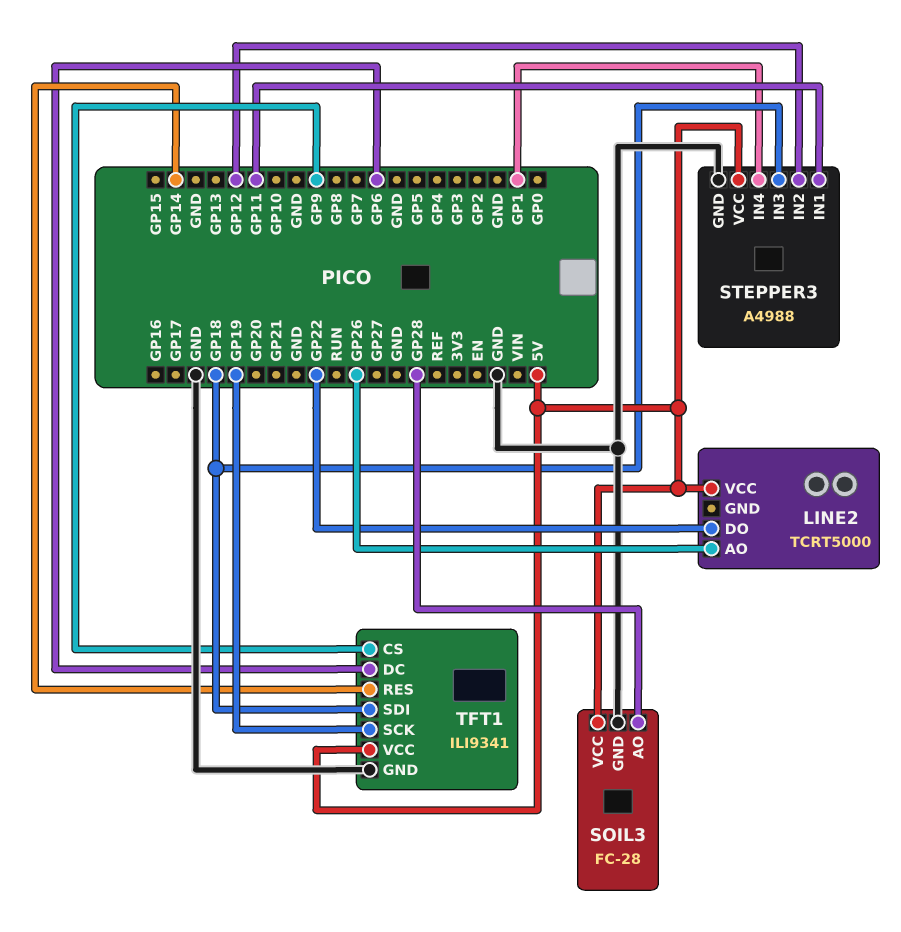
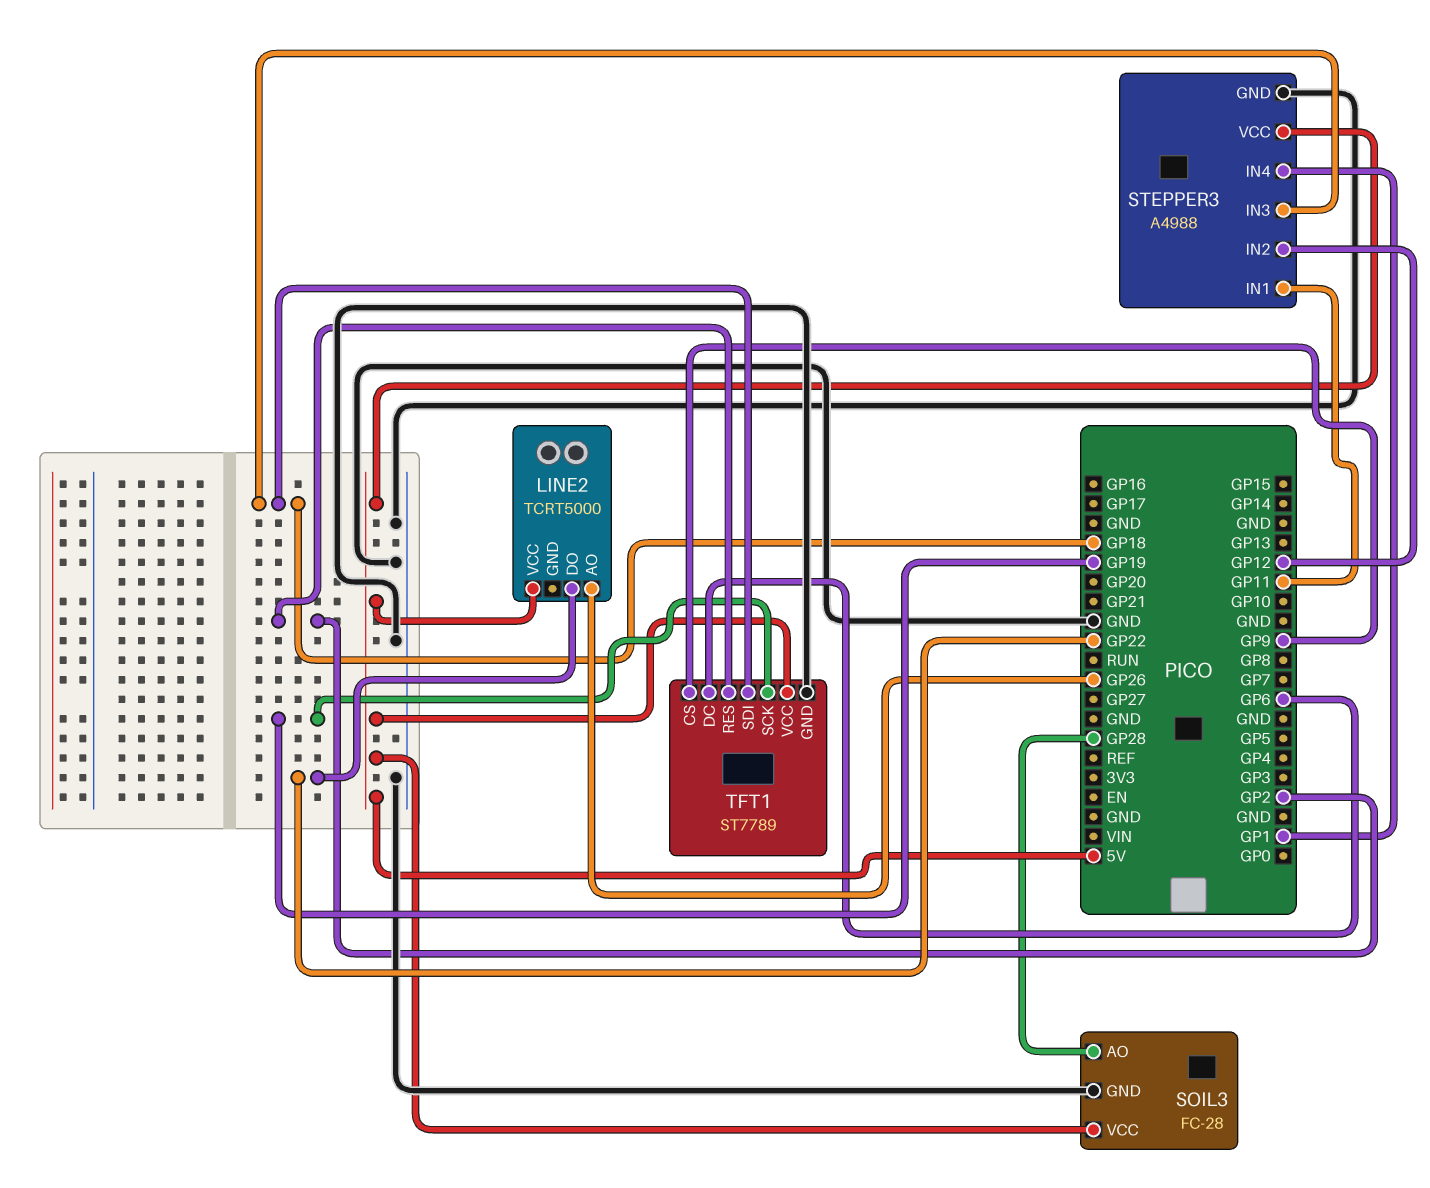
TFT1: ILI9341 -> ST7789
TFT1 pin RES: GP14 -> GP2

